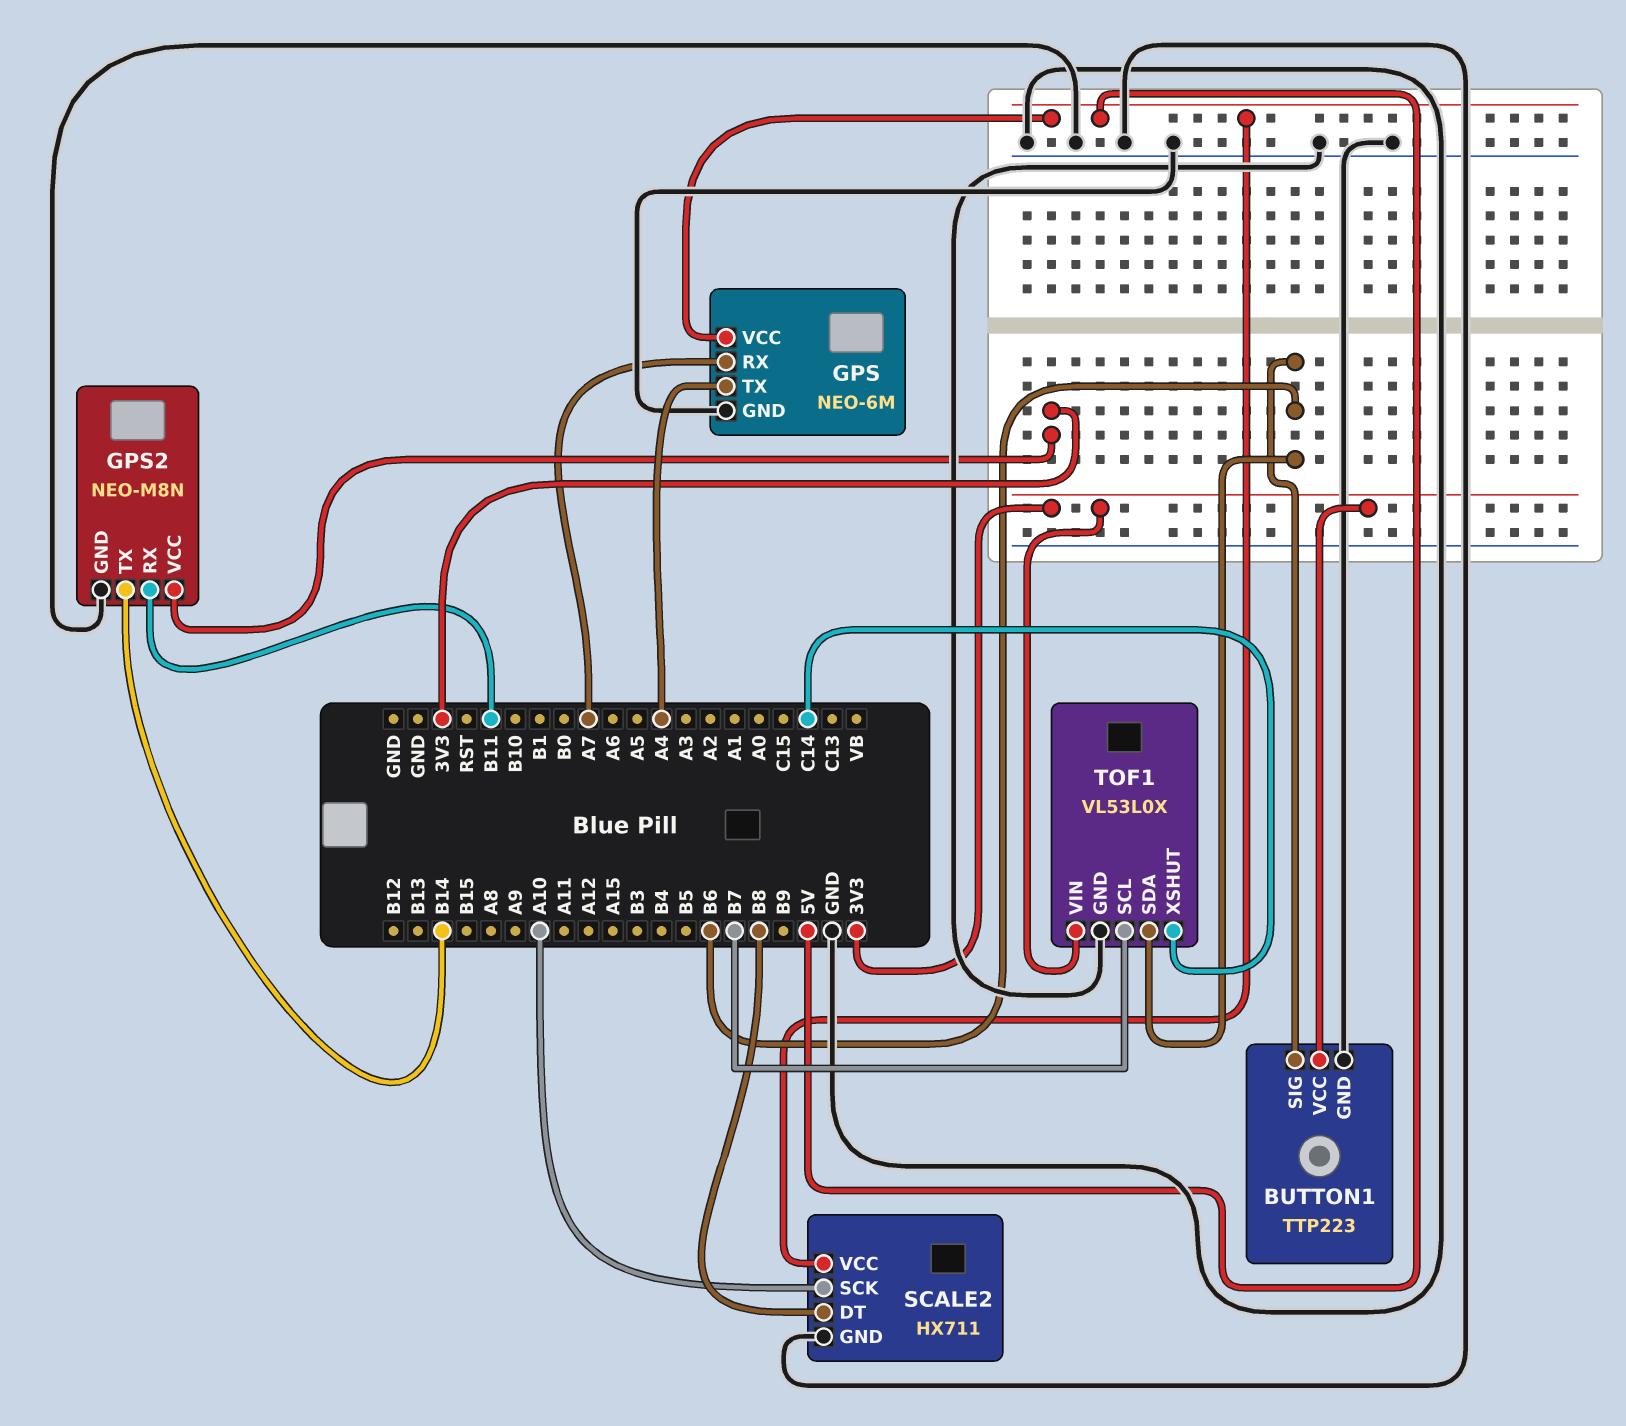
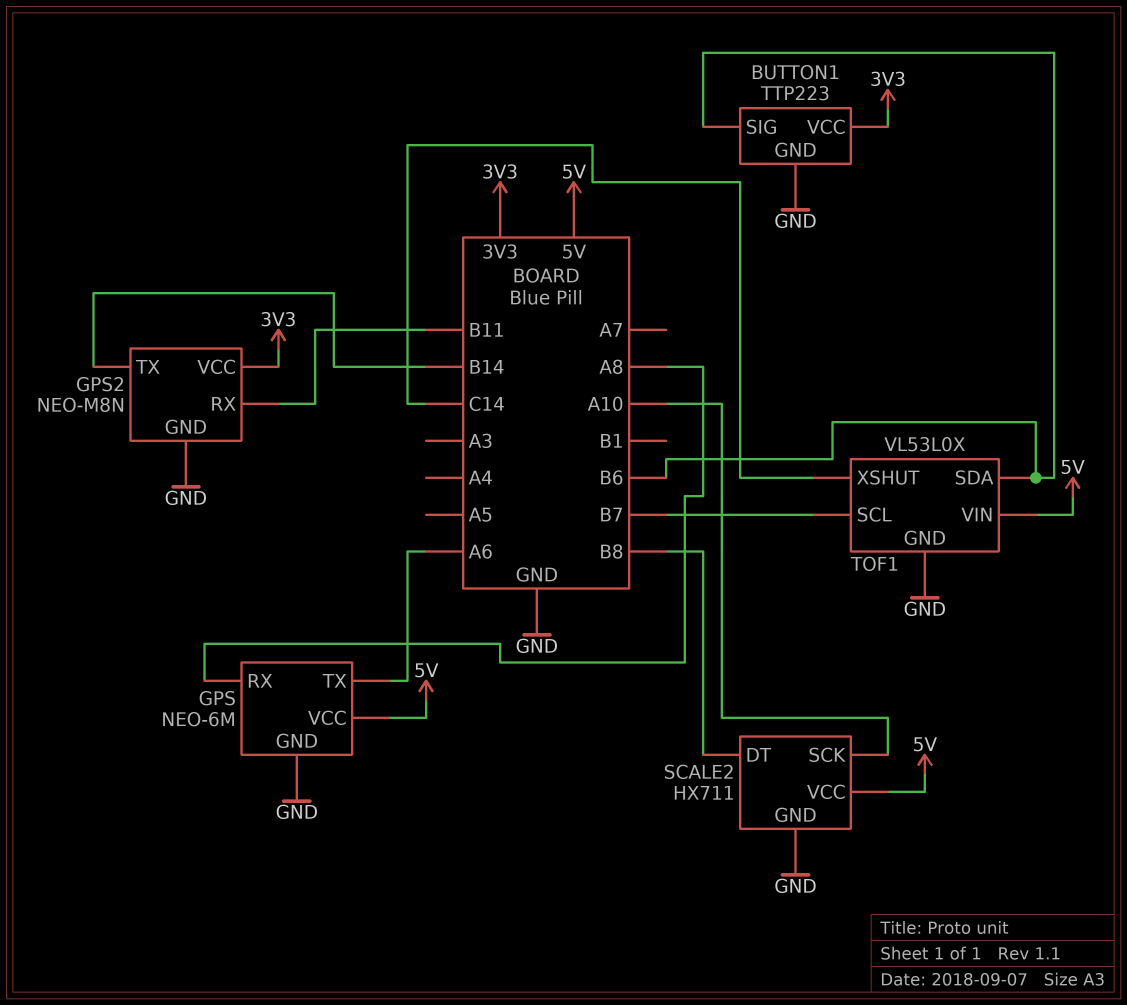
GPS pin RX: A7 -> A8
GPS pin TX: A4 -> A6
TOF1 pin VIN: 3V3 -> 5V

